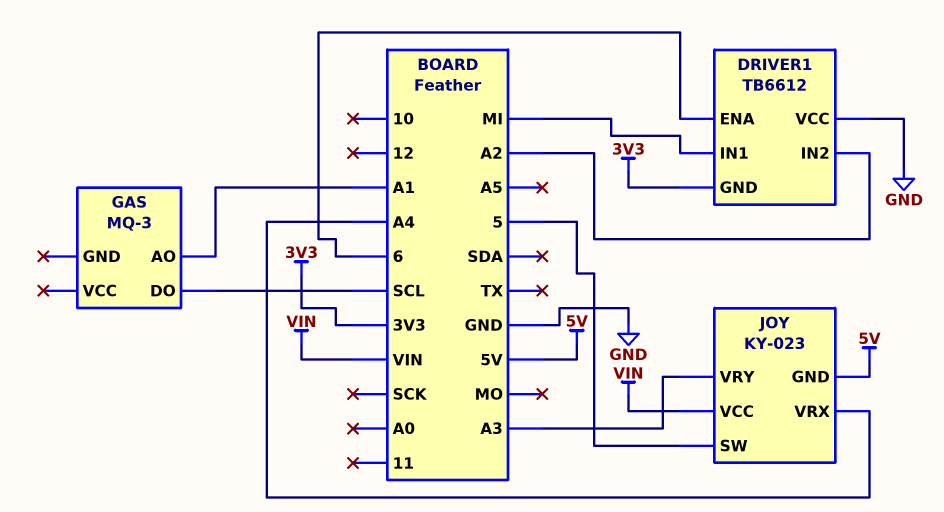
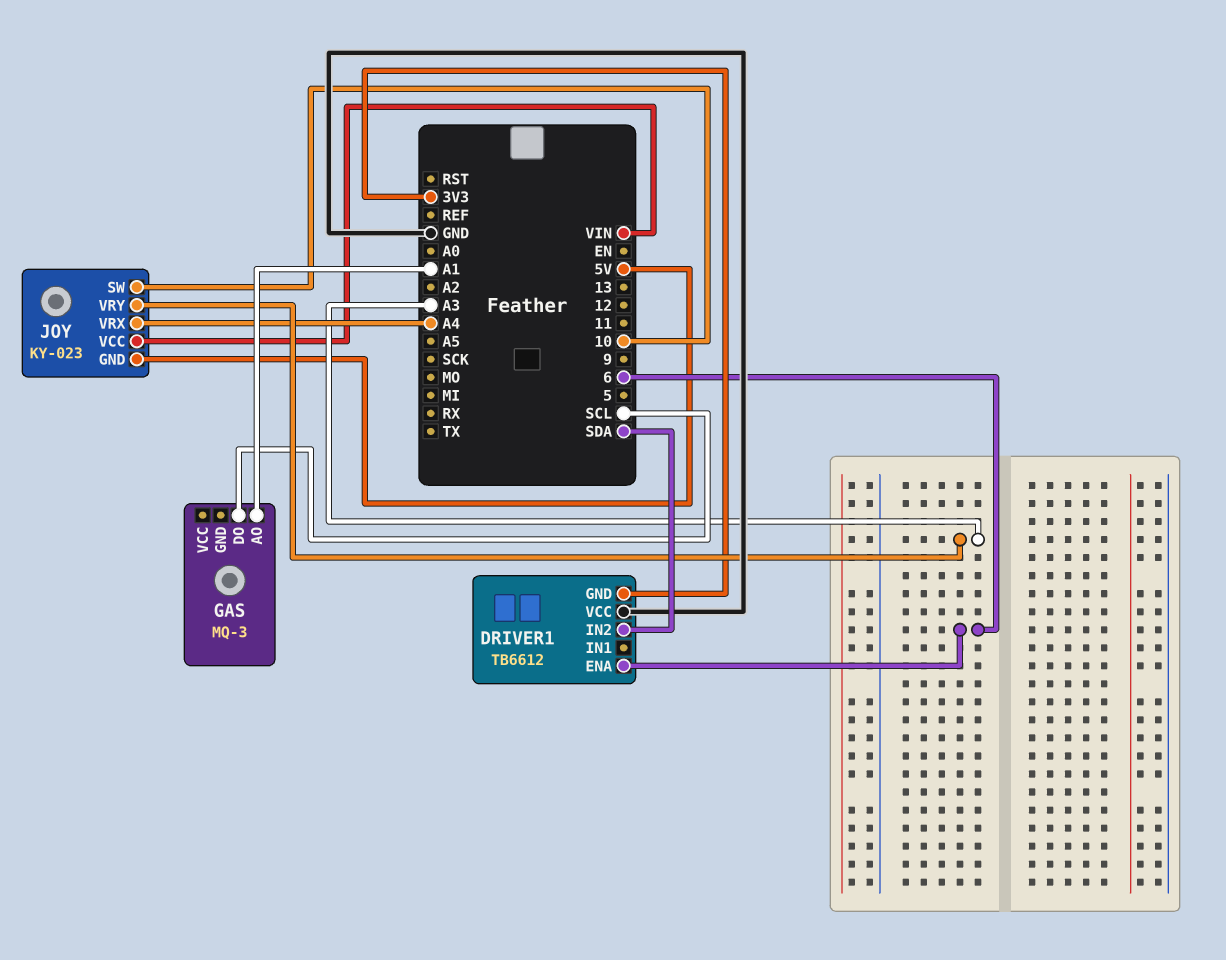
DRIVER1 pin IN1: MI -> none
DRIVER1 pin IN2: A2 -> SDA
JOY pin SW: 5 -> 10

